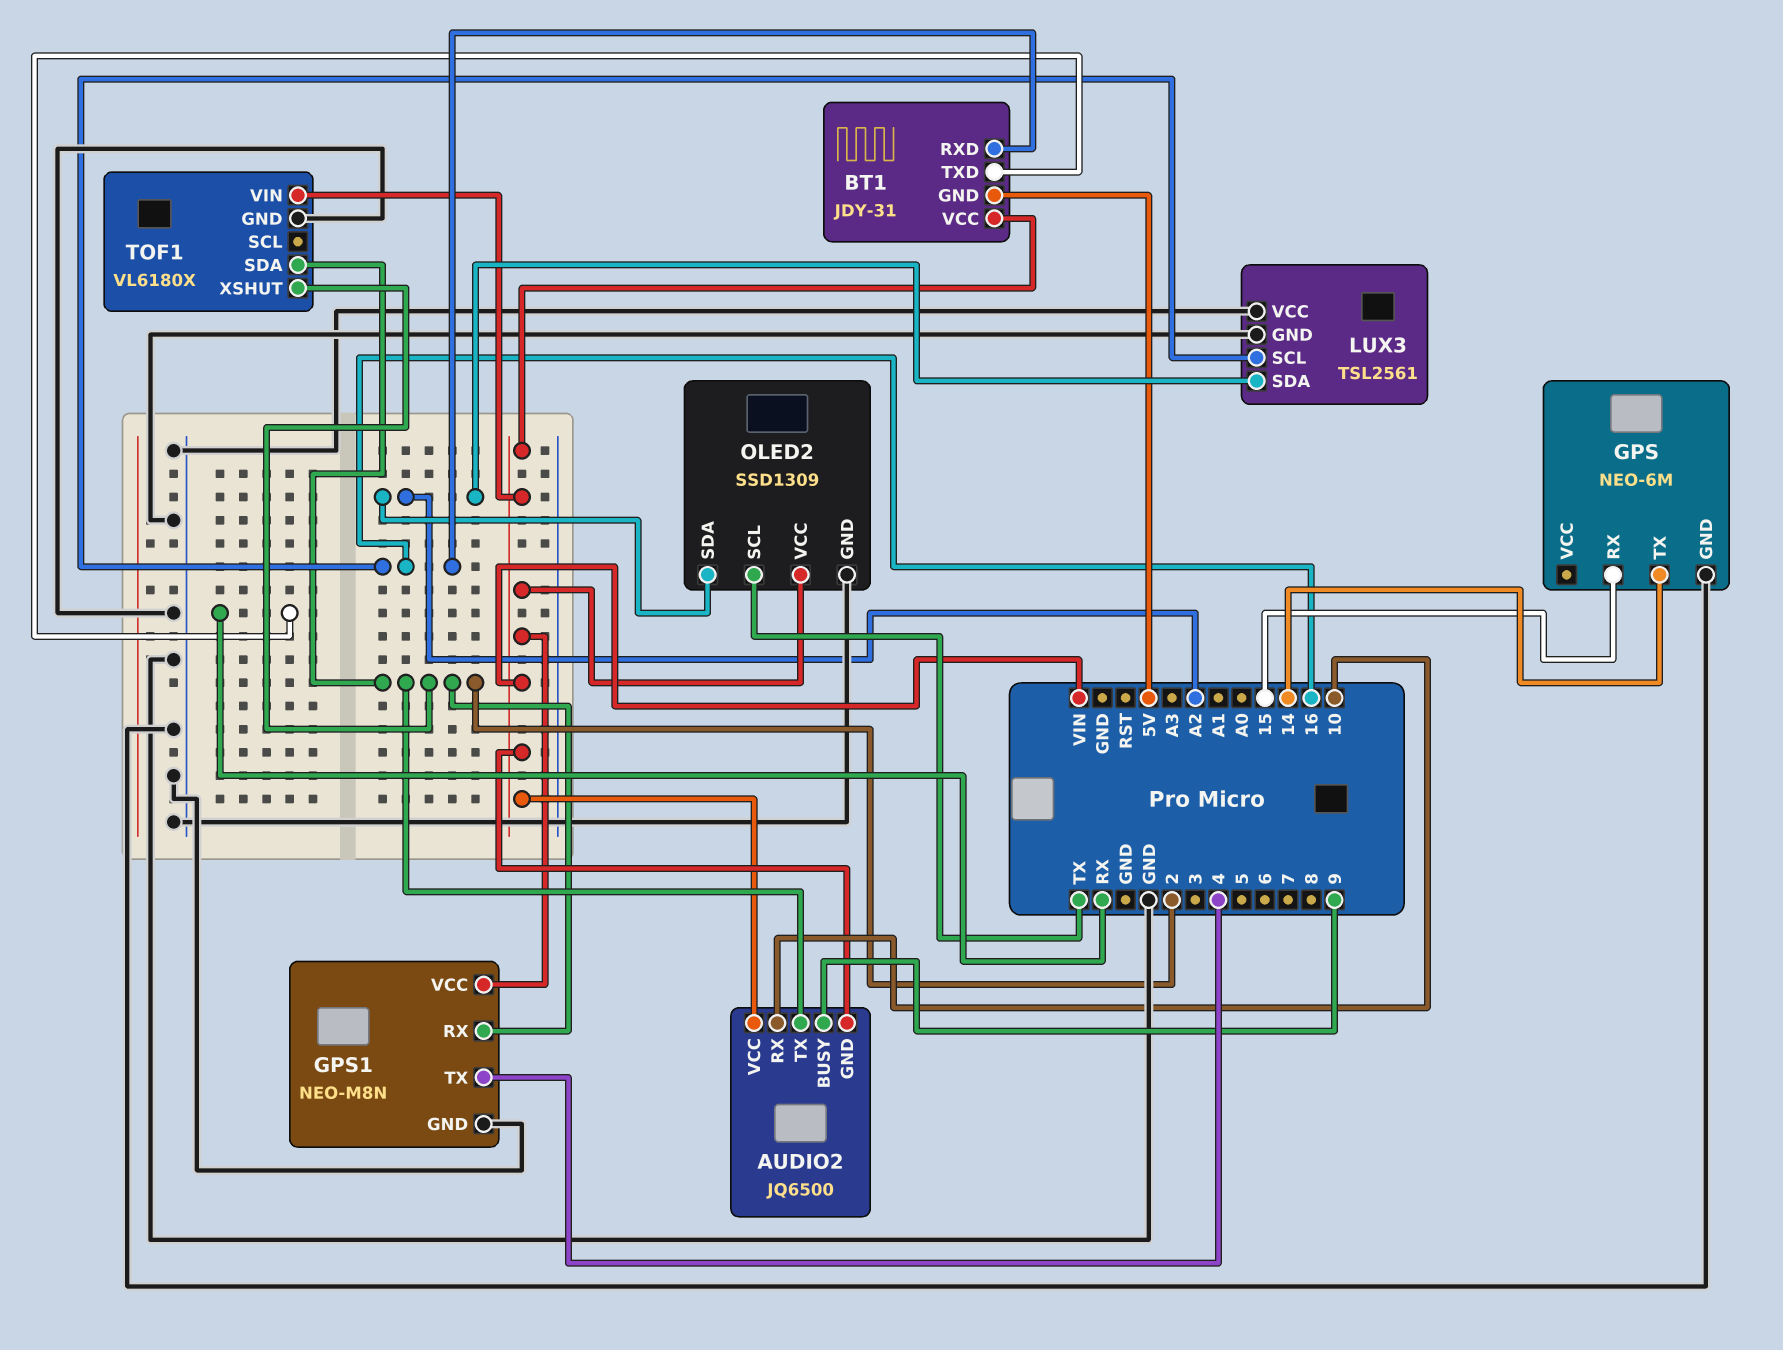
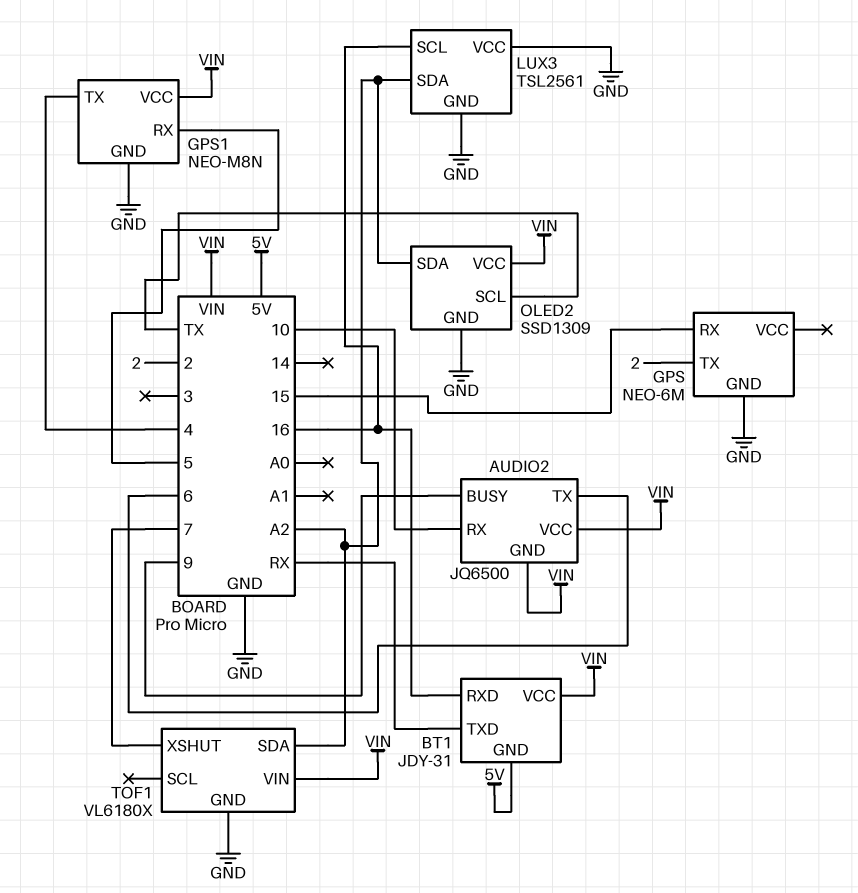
AUDIO2 pin TX: 2 -> 6
GPS pin TX: 14 -> 2
GPS1 pin RX: 2 -> 5
TOF1 pin SDA: 2 -> A2
TOF1 pin XSHUT: 2 -> 7

